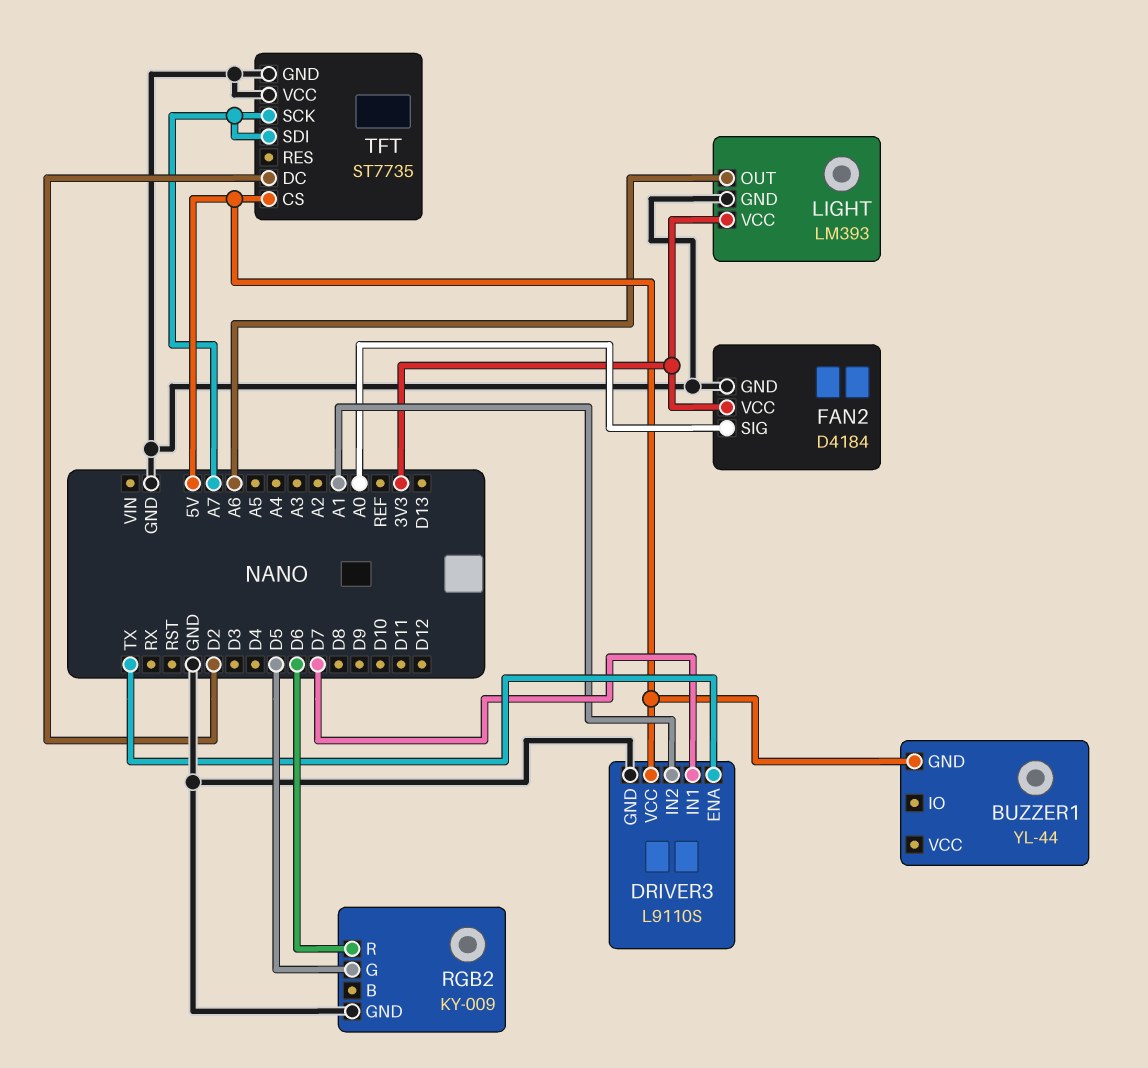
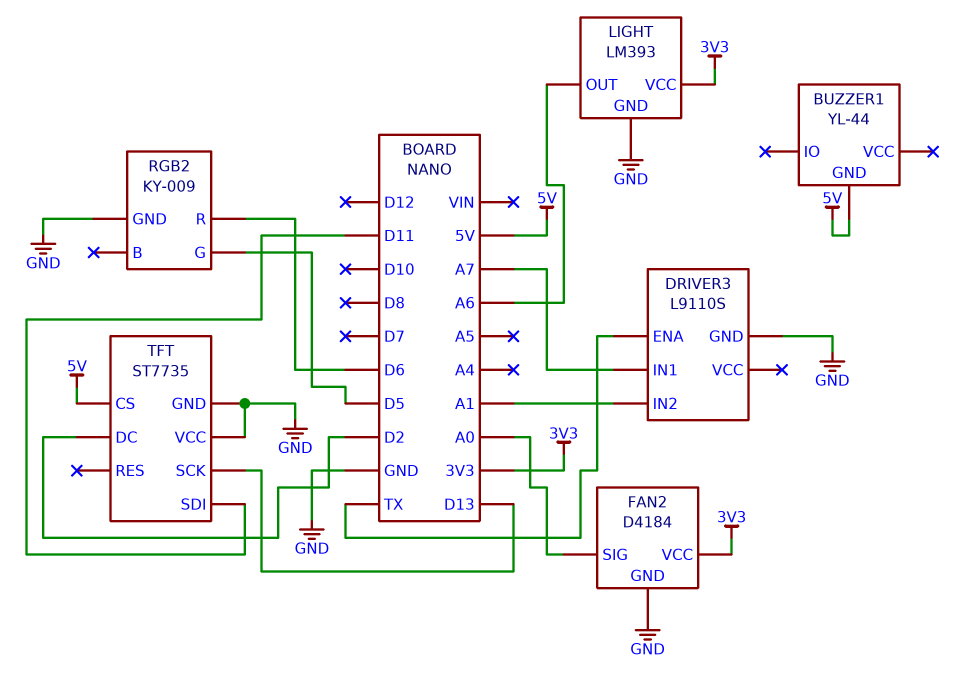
DRIVER3 pin IN1: D7 -> A7
DRIVER3 pin VCC: 5V -> none
TFT pin SCK: A7 -> D13
TFT pin SDI: A7 -> D11

